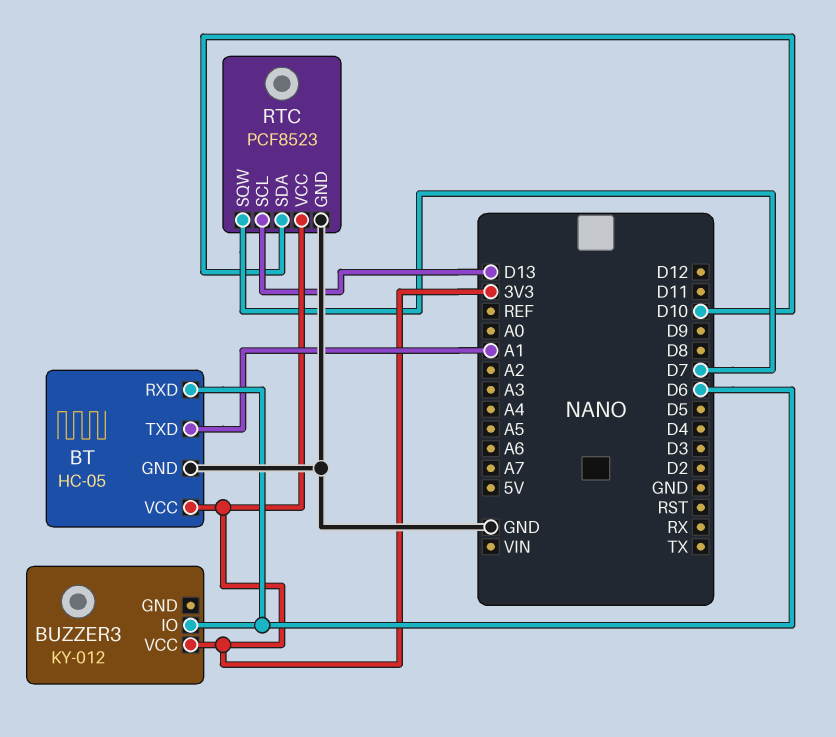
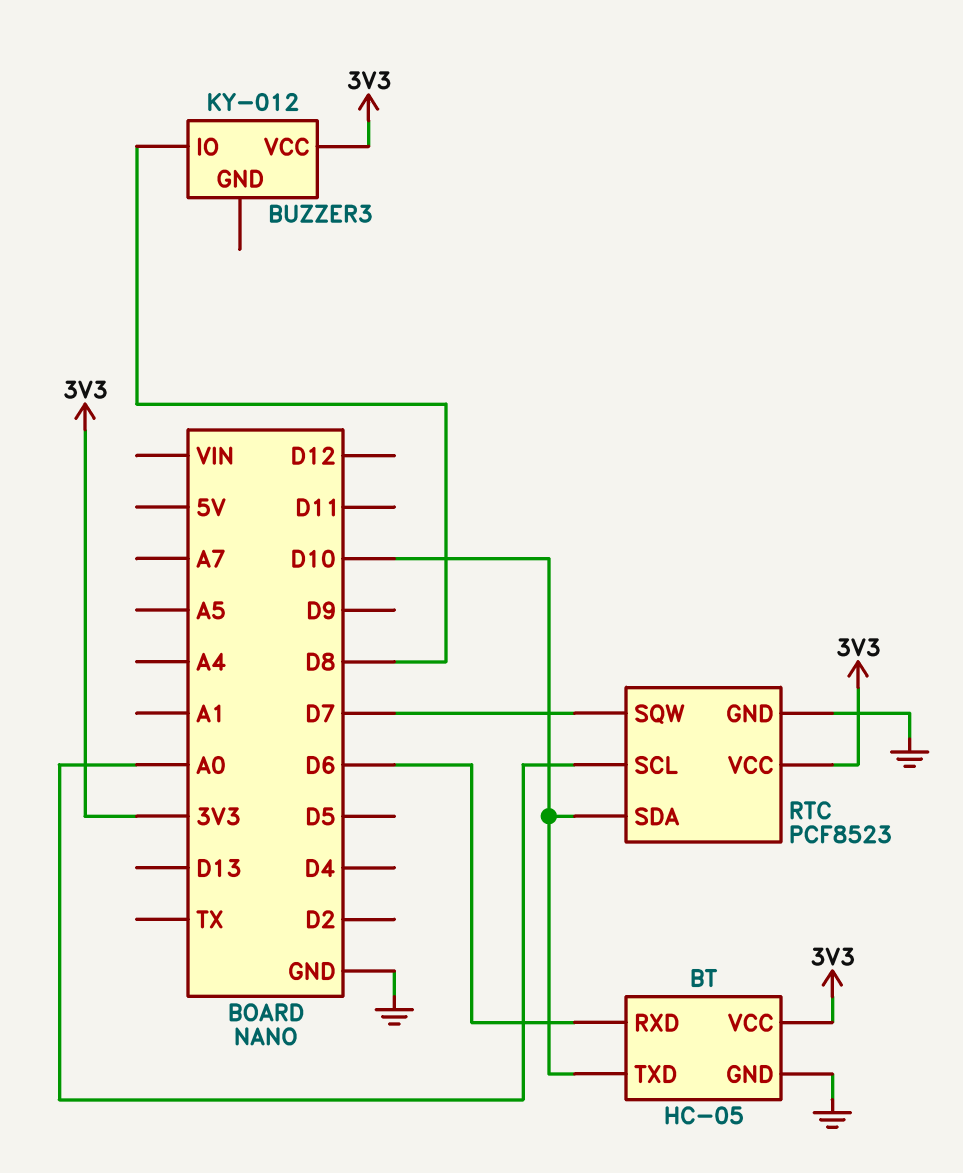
BT pin TXD: A1 -> D10
BUZZER3 pin IO: D6 -> D8
RTC pin SCL: D13 -> A0

